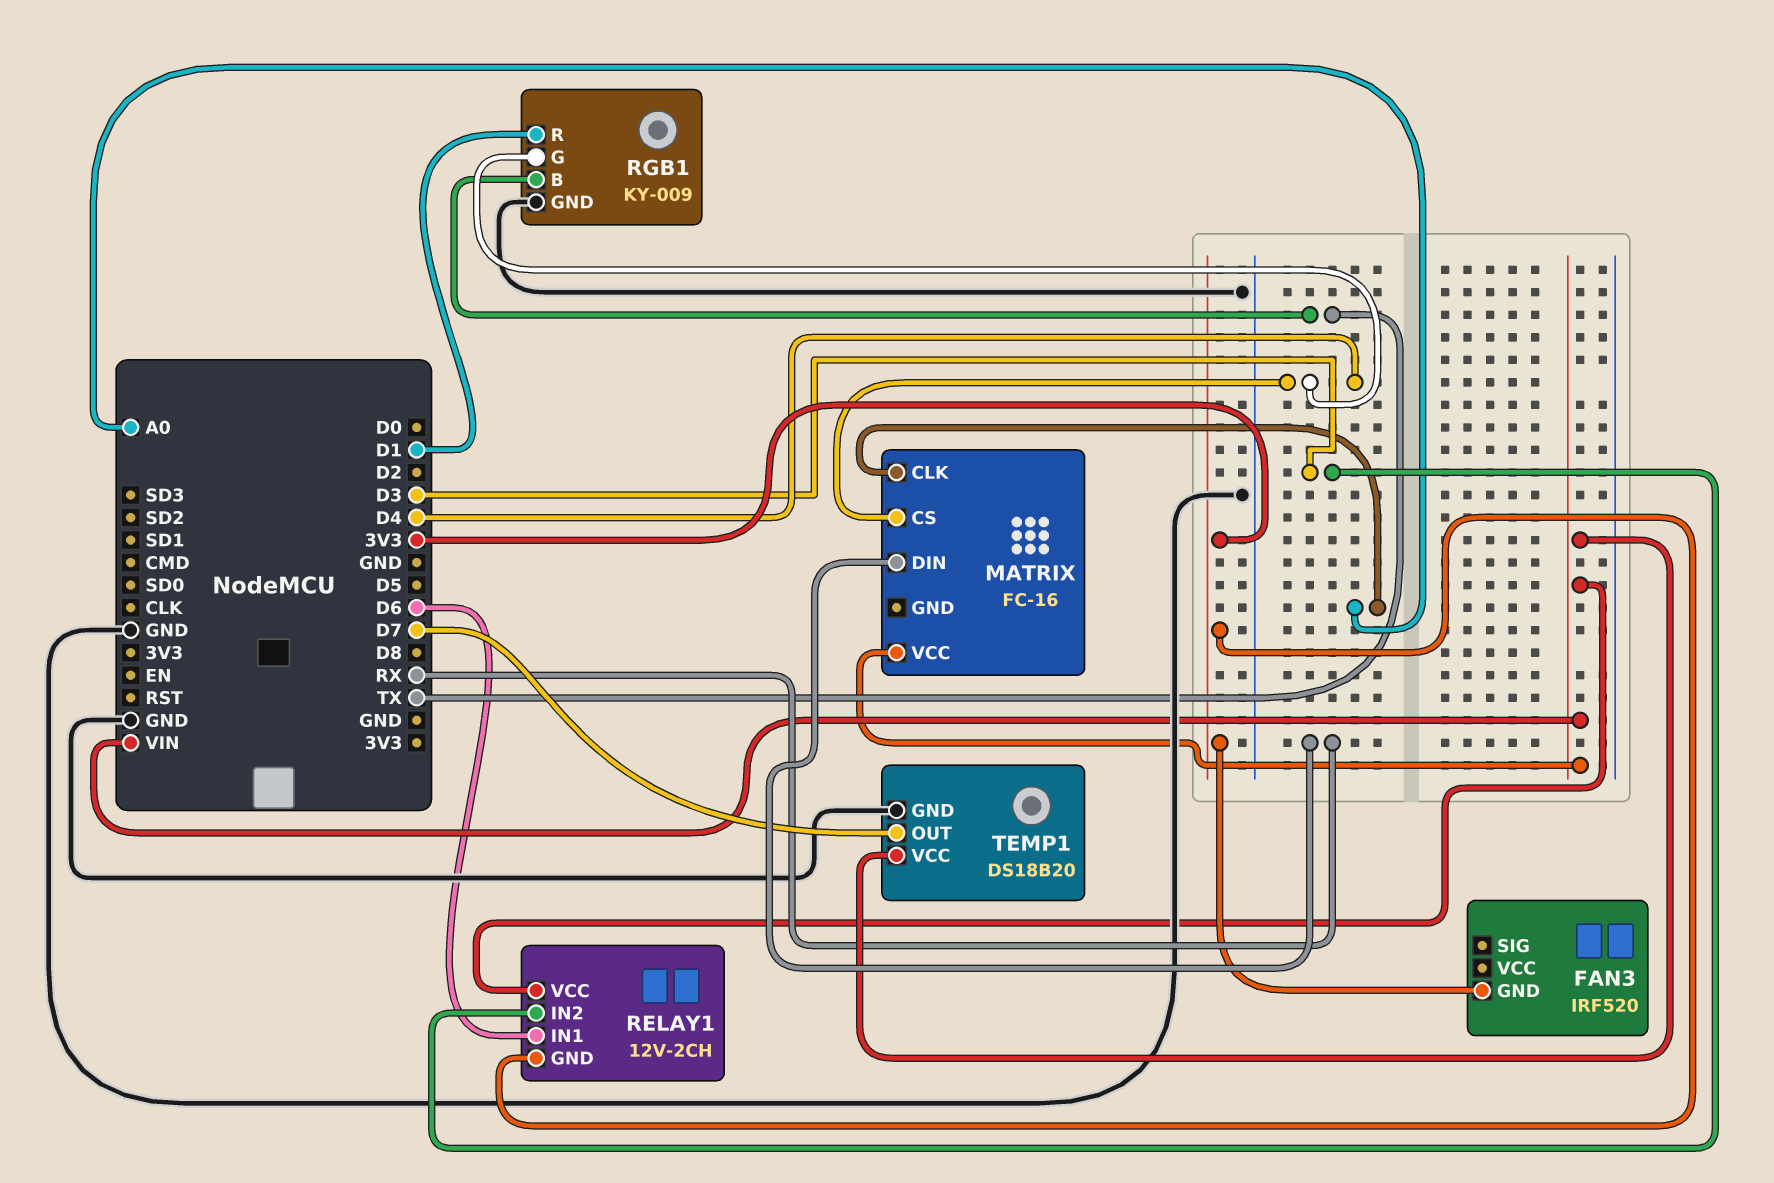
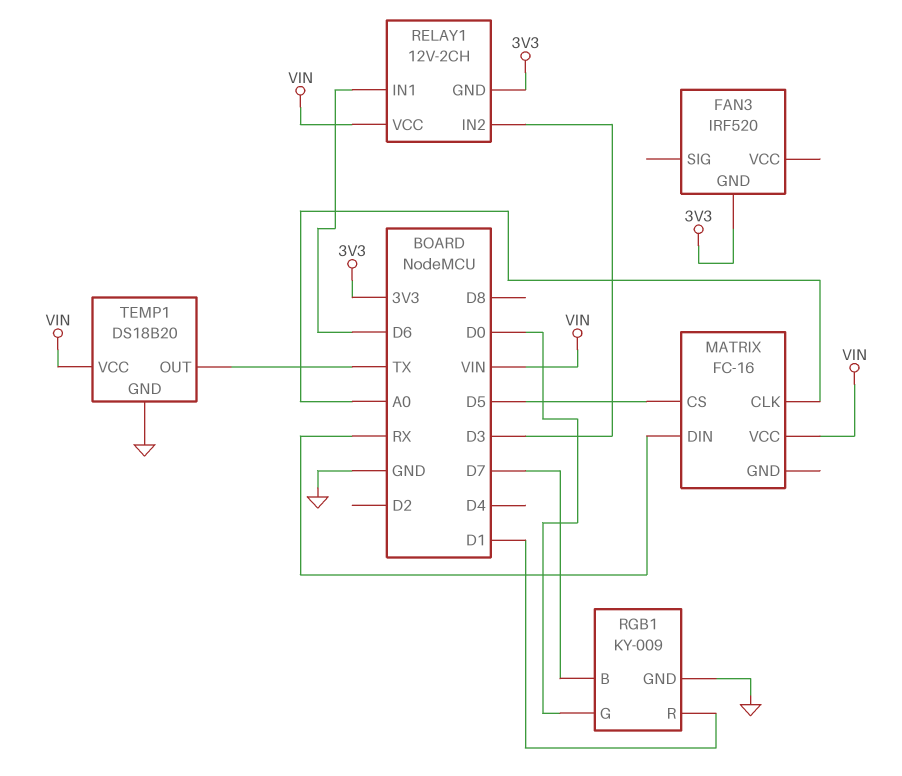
MATRIX pin CS: D4 -> D5
RGB1 pin B: TX -> D7
RGB1 pin G: D4 -> D0
TEMP1 pin OUT: D7 -> TX

